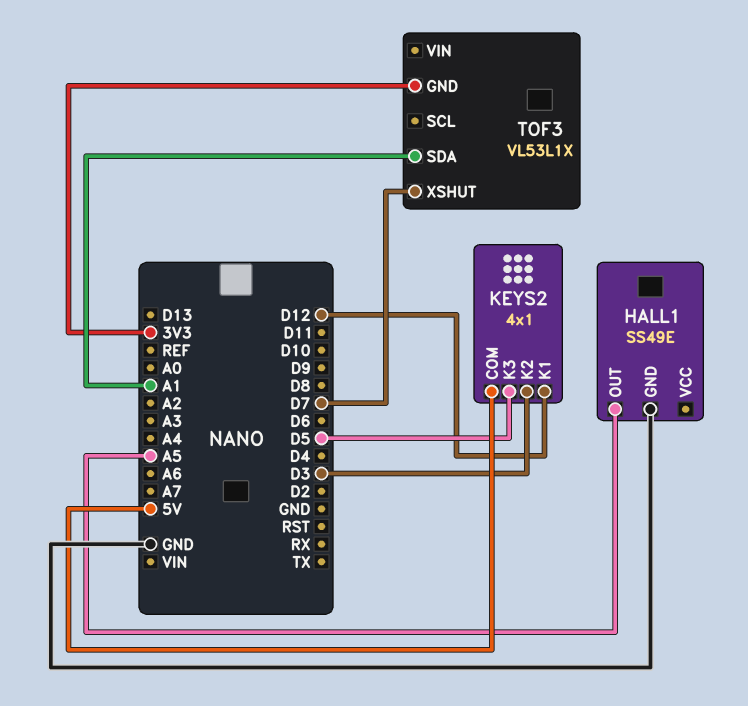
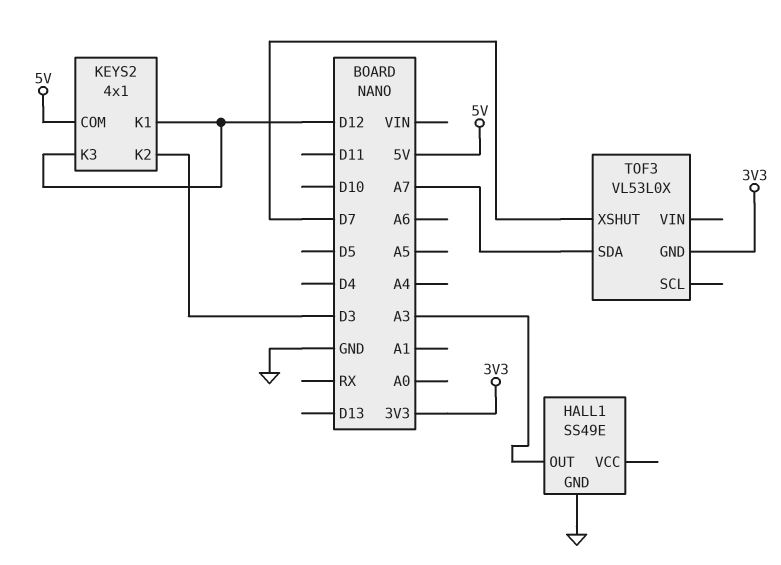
HALL1 pin OUT: A5 -> A3
KEYS2 pin K3: D5 -> D12
TOF3: VL53L1X -> VL53L0X
TOF3 pin SDA: A1 -> A7

